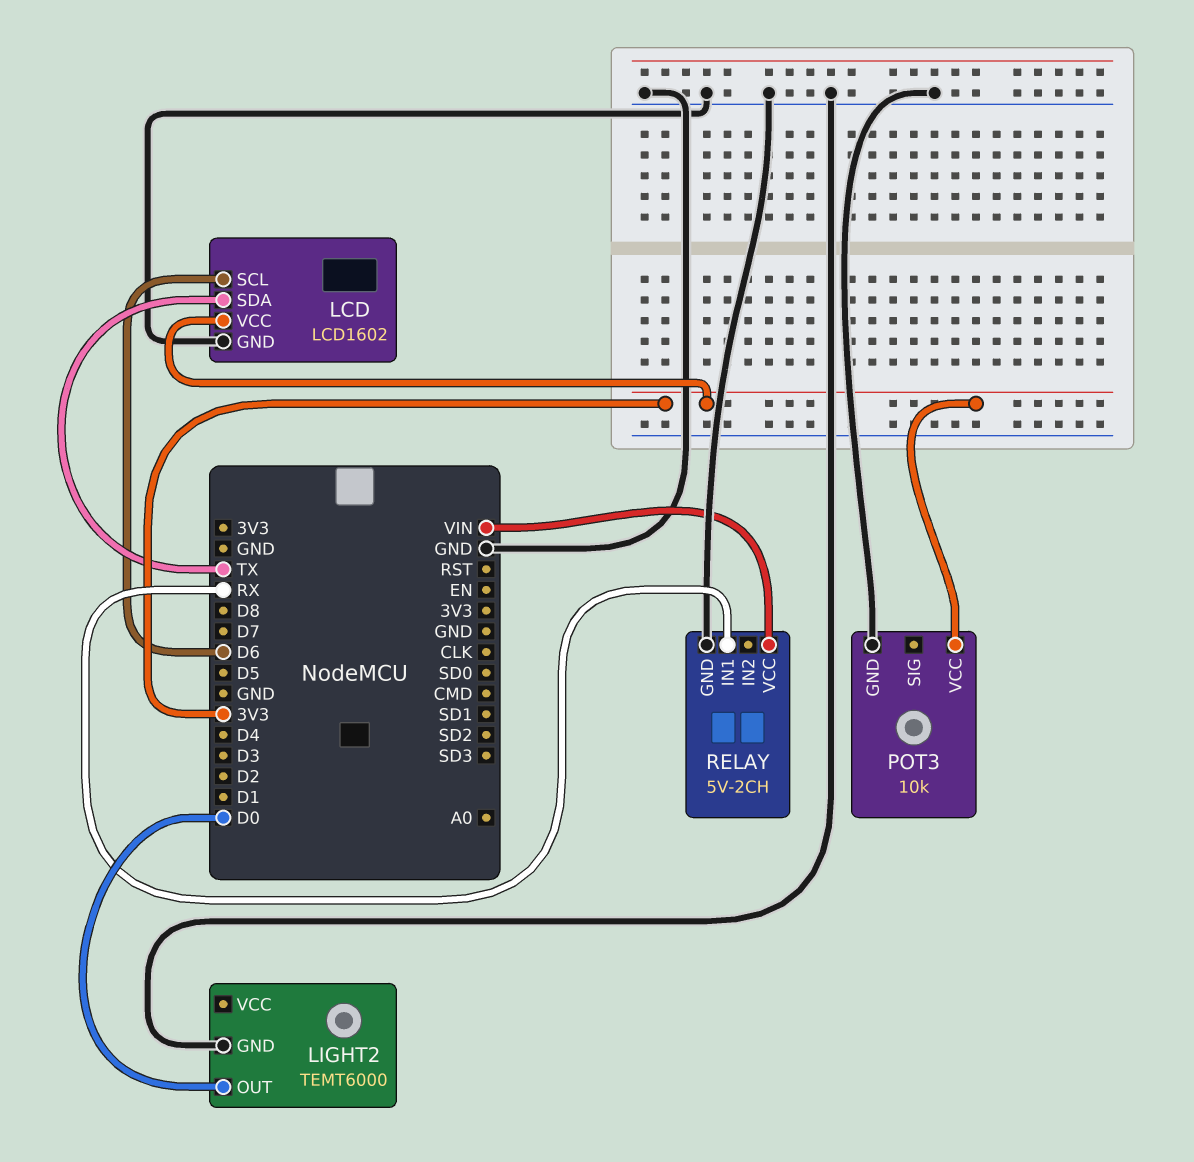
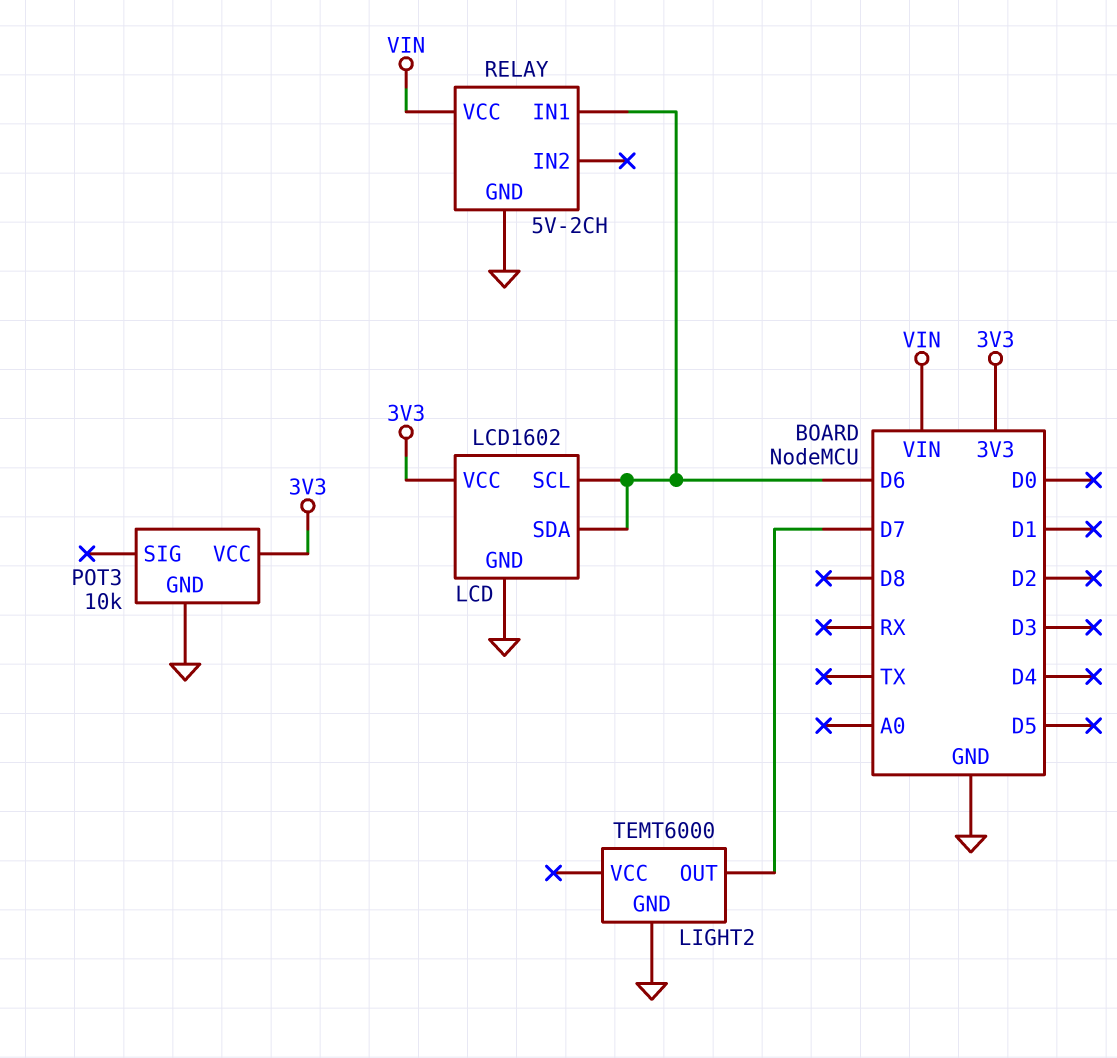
LCD pin SDA: TX -> D6
LIGHT2 pin OUT: D0 -> D7
RELAY pin IN1: RX -> D6

